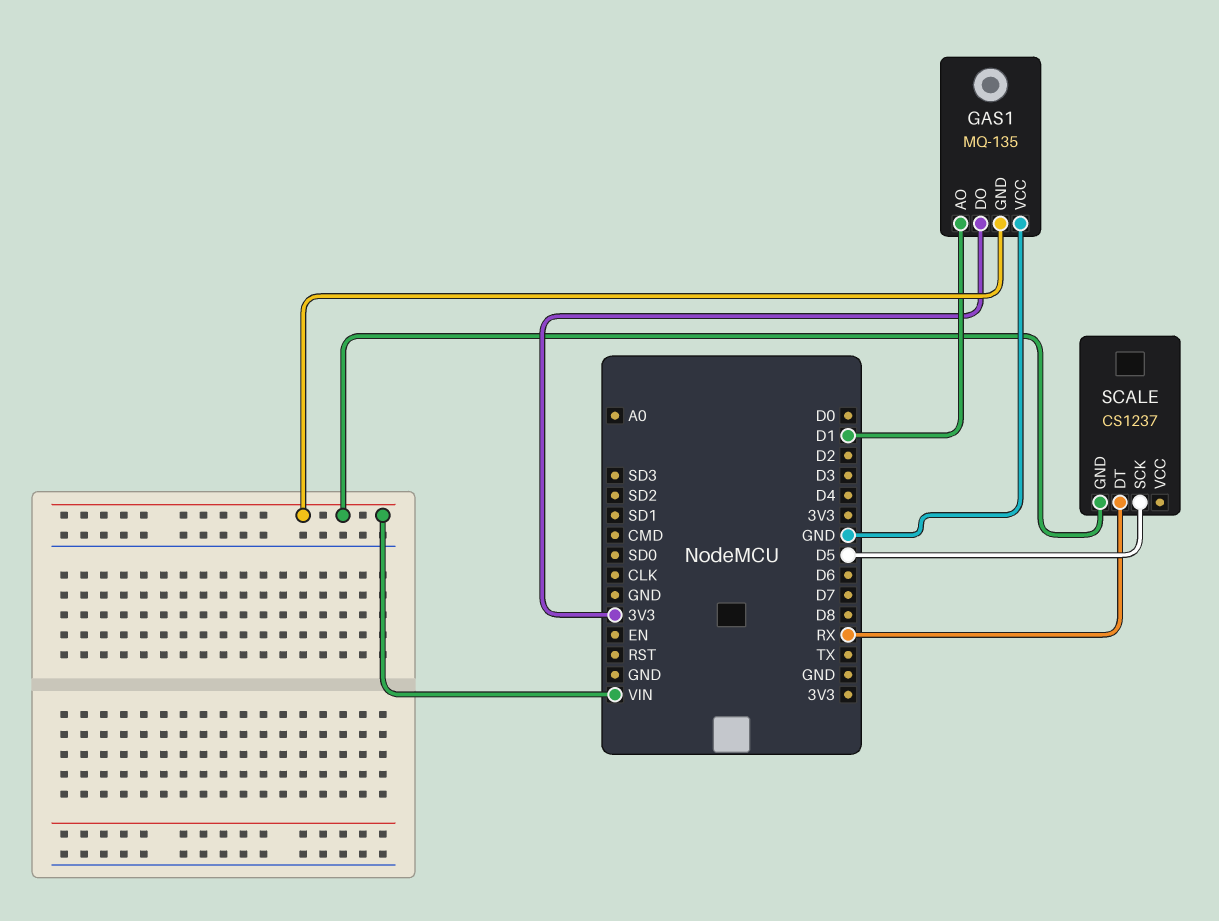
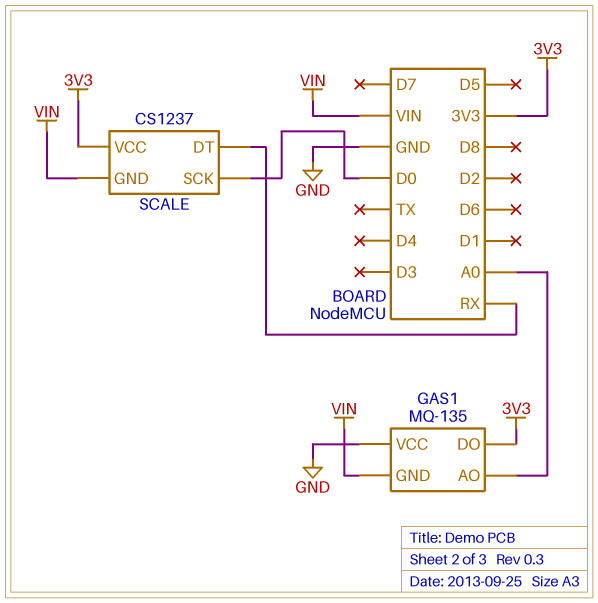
GAS1 pin AO: D1 -> A0
SCALE pin SCK: D5 -> D0
SCALE pin VCC: none -> 3V3

